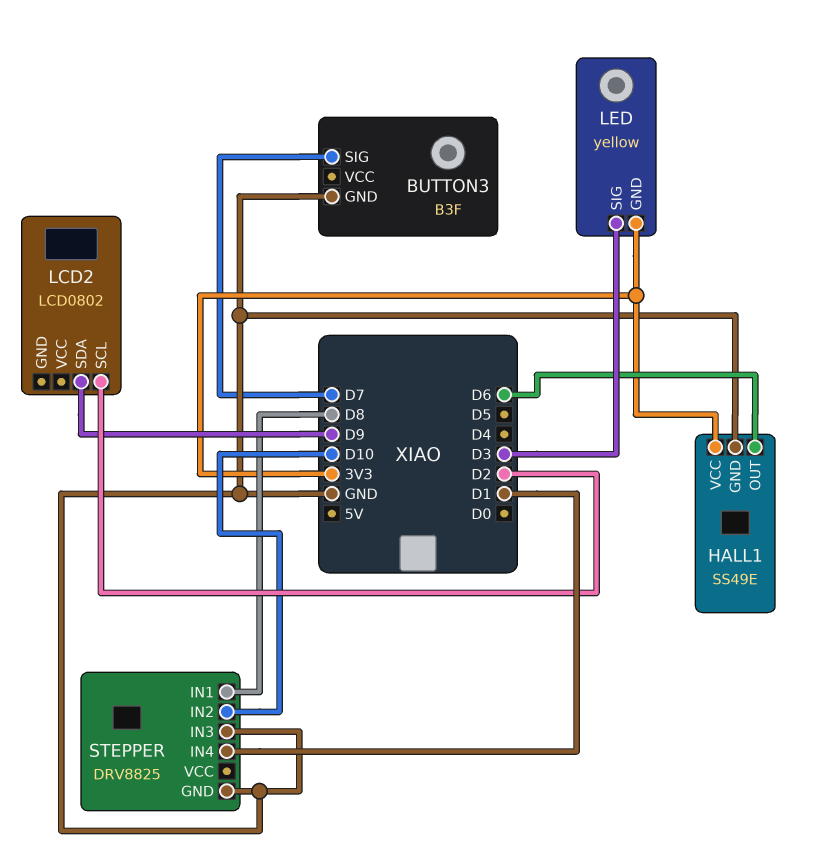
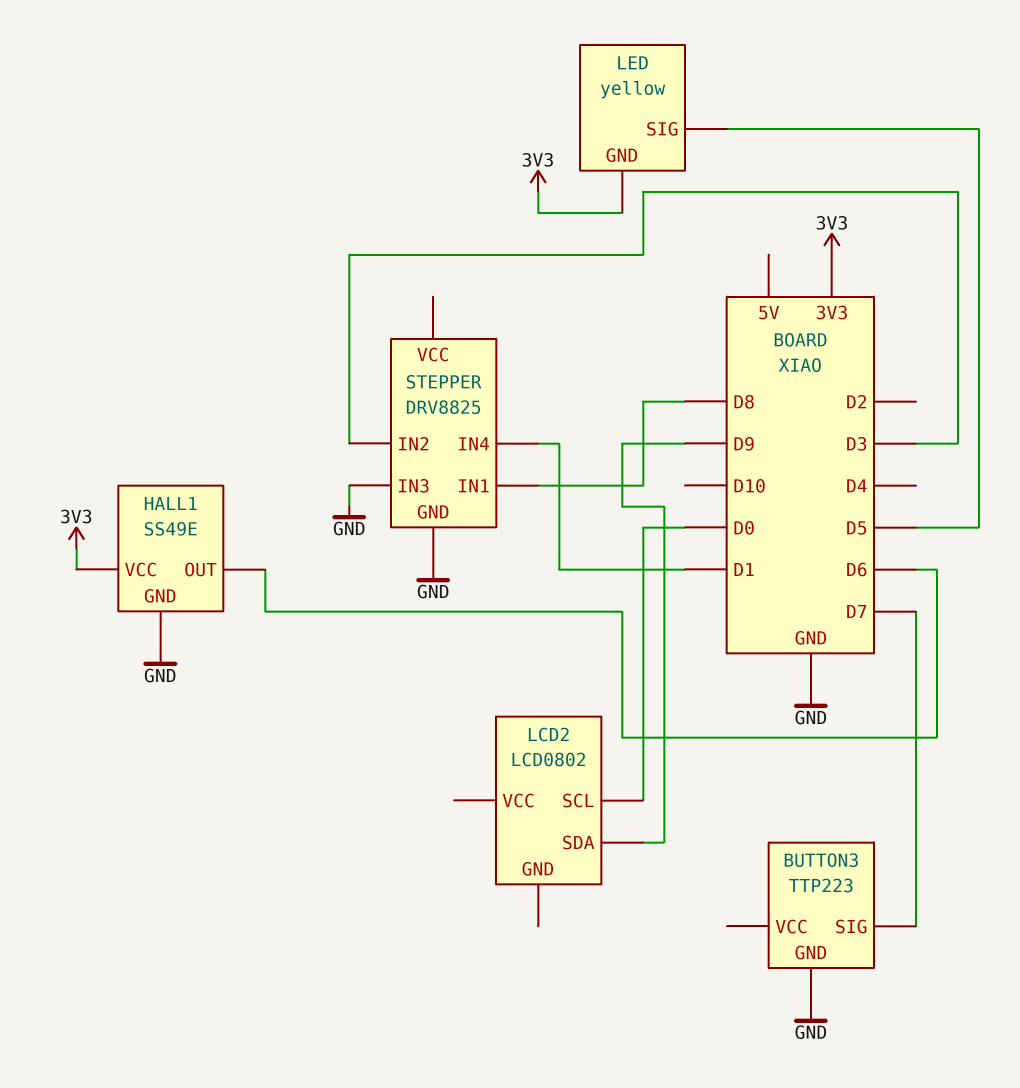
BUTTON3: B3F -> TTP223
LCD2 pin SCL: D2 -> D0
LED pin SIG: D3 -> D5
STEPPER pin IN2: D10 -> D3

